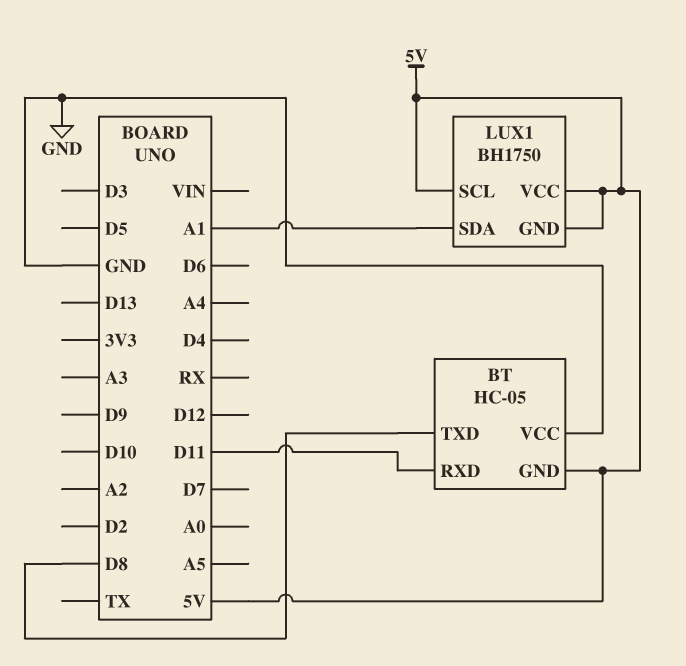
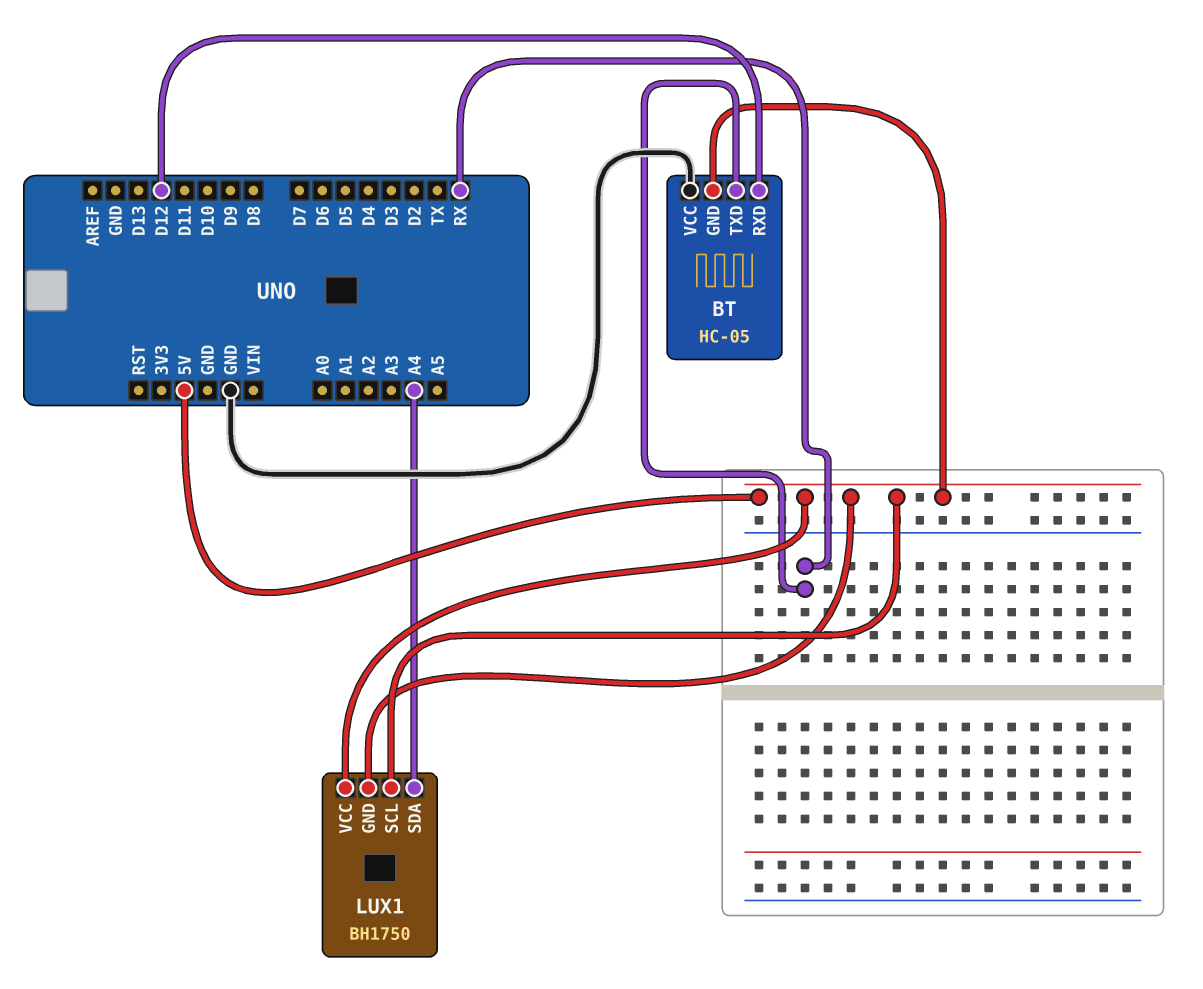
BT pin RXD: D11 -> D12
BT pin TXD: D8 -> RX
LUX1 pin SDA: A1 -> A4

